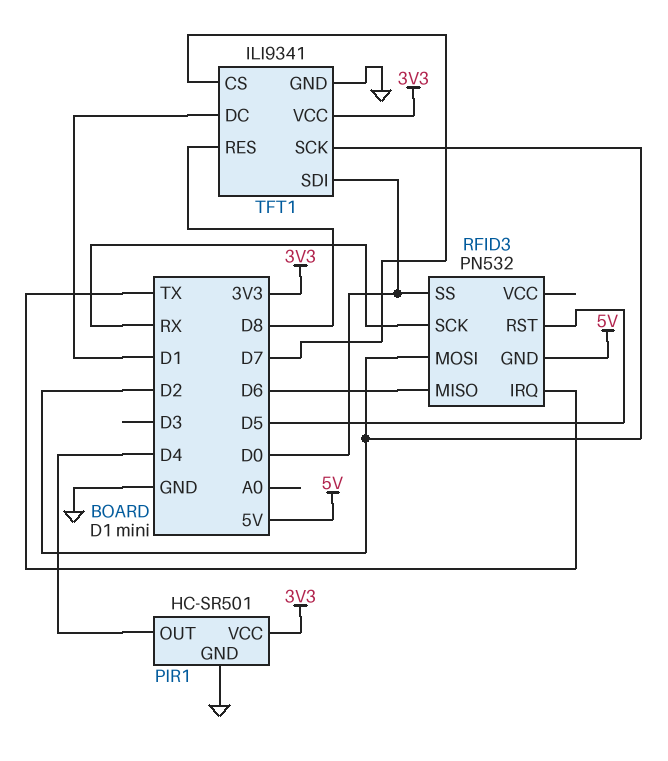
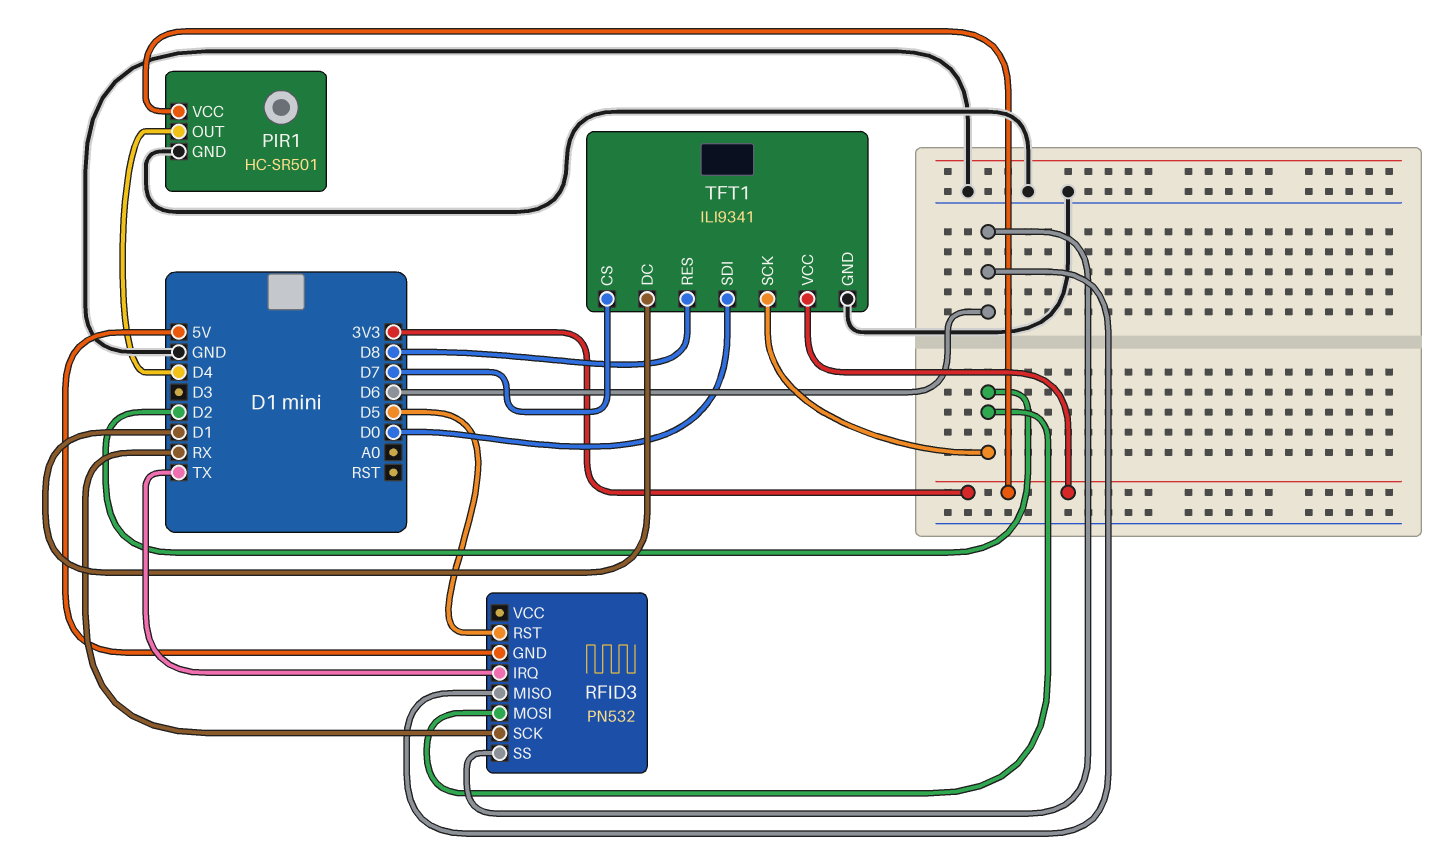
RFID3 pin SS: D0 -> D6

